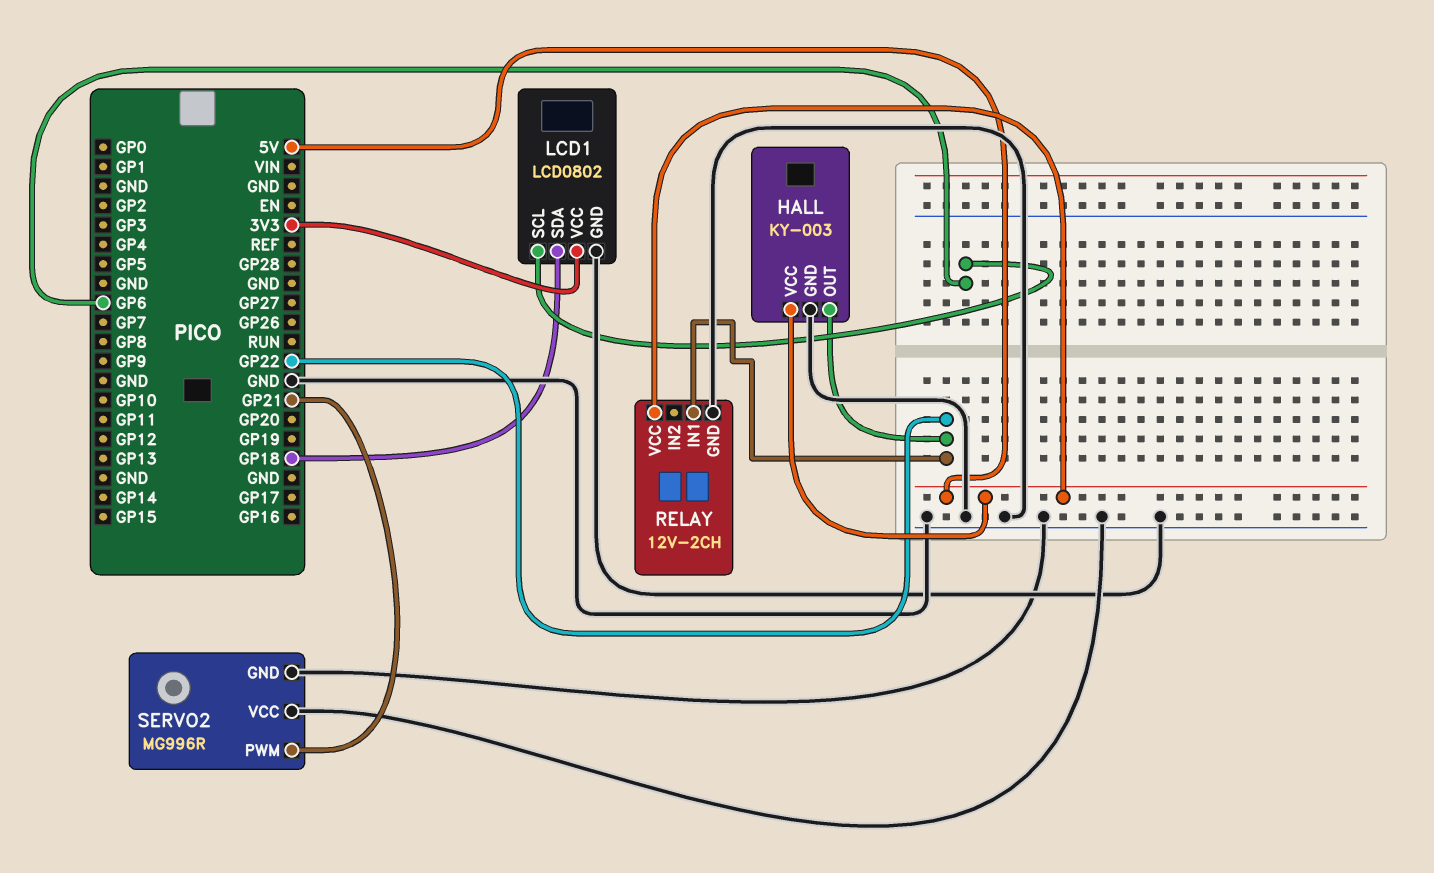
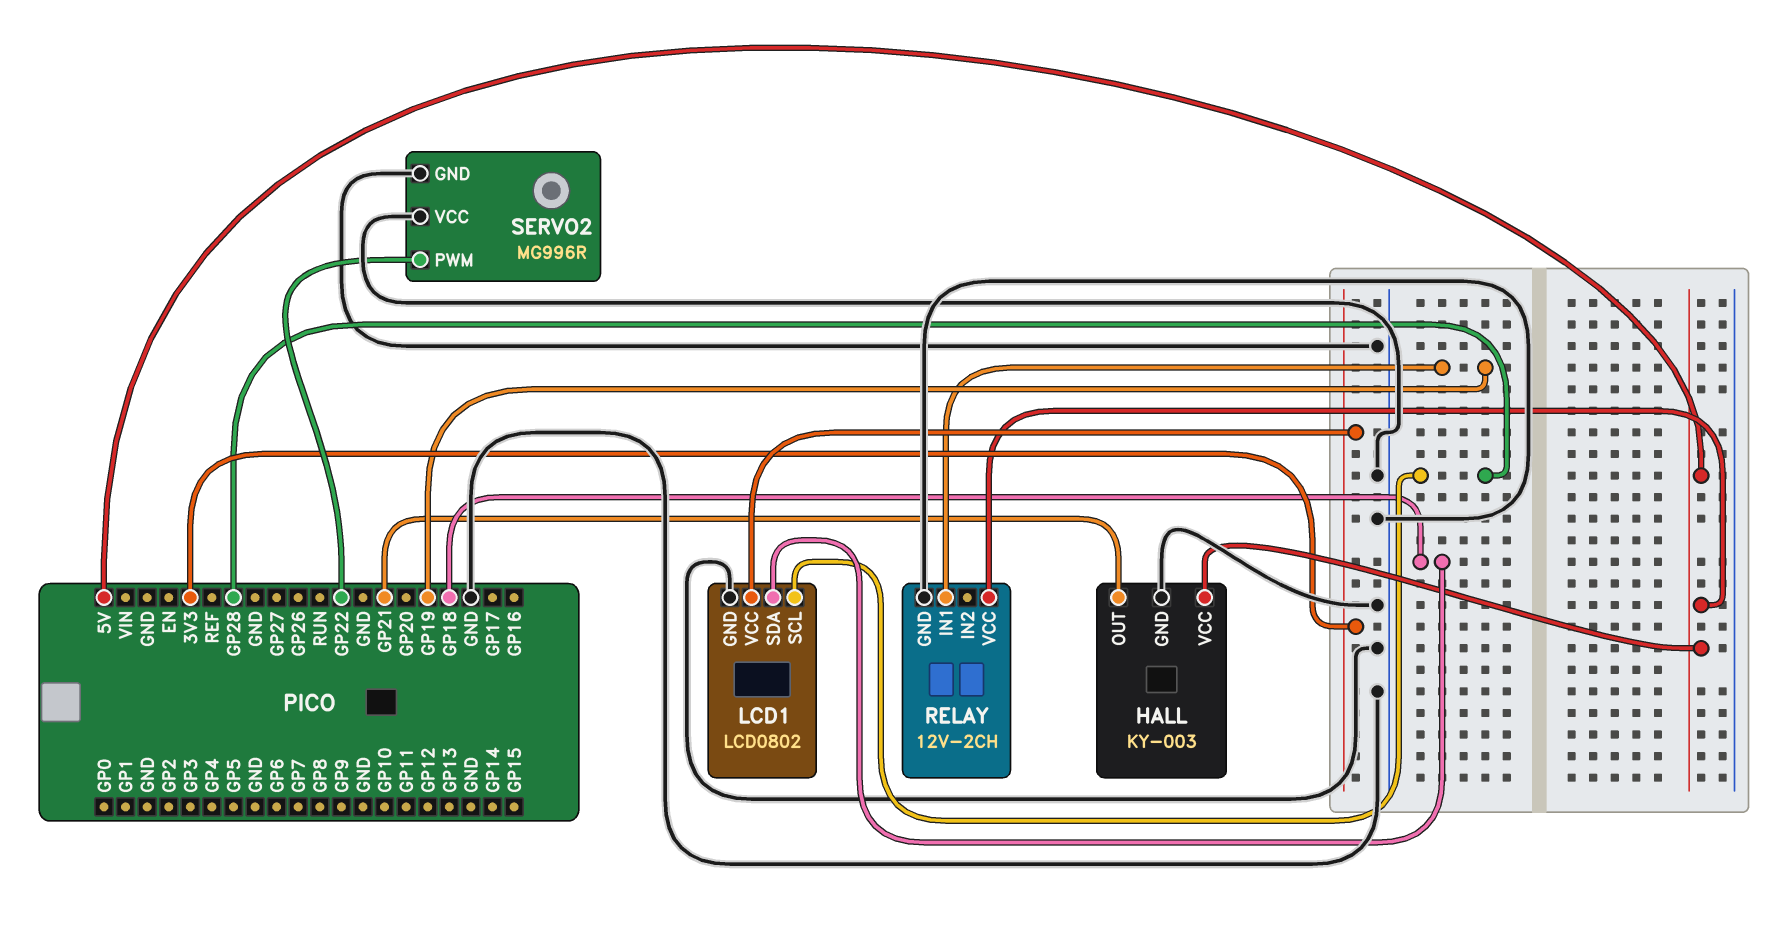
HALL pin OUT: GP22 -> GP21
LCD1 pin SCL: GP6 -> GP28
RELAY pin IN1: GP22 -> GP19
SERVO2 pin PWM: GP21 -> GP22

